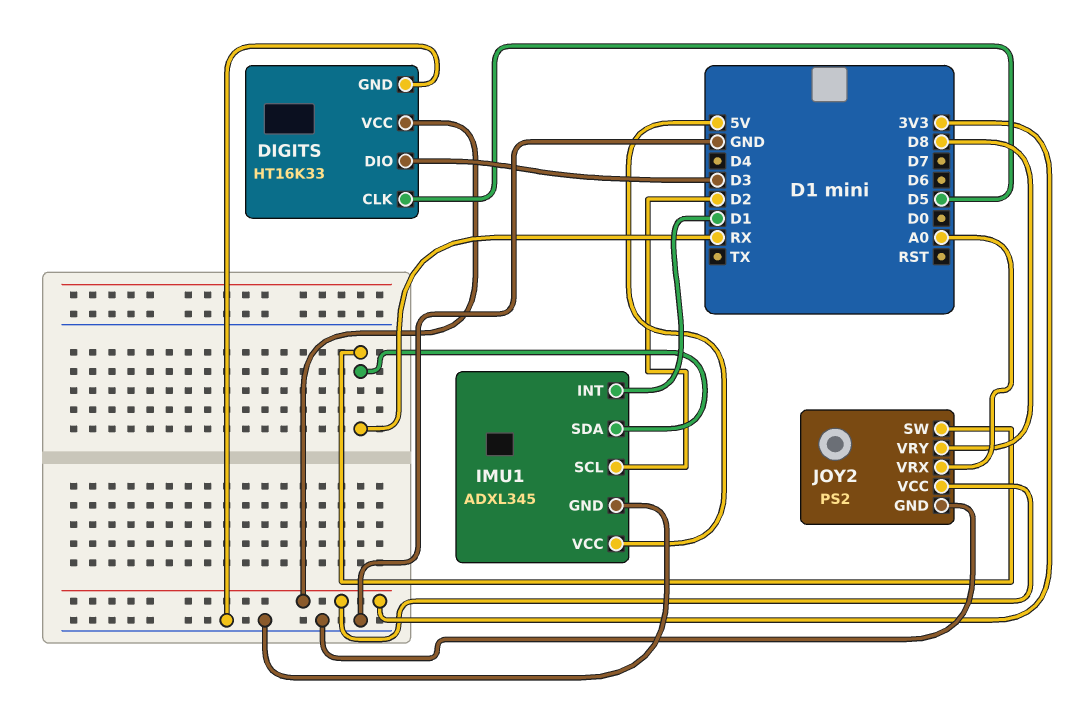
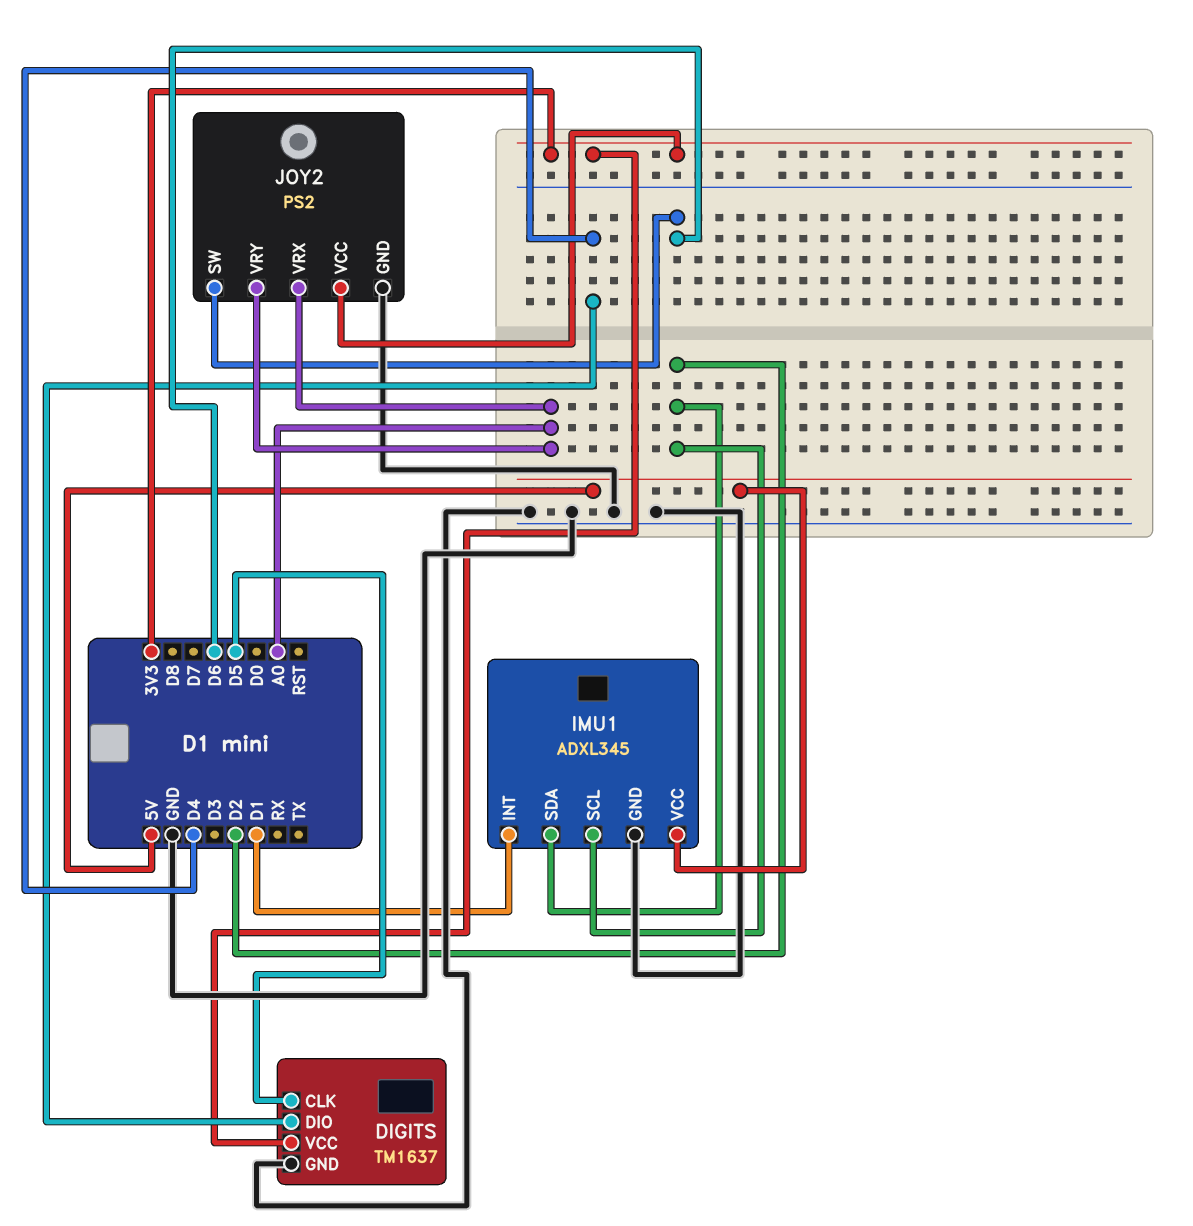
DIGITS: HT16K33 -> TM1637
DIGITS pin DIO: D3 -> D4
IMU1 pin SDA: RX -> D2
JOY2 pin SW: RX -> D6
JOY2 pin VRY: D8 -> A0

